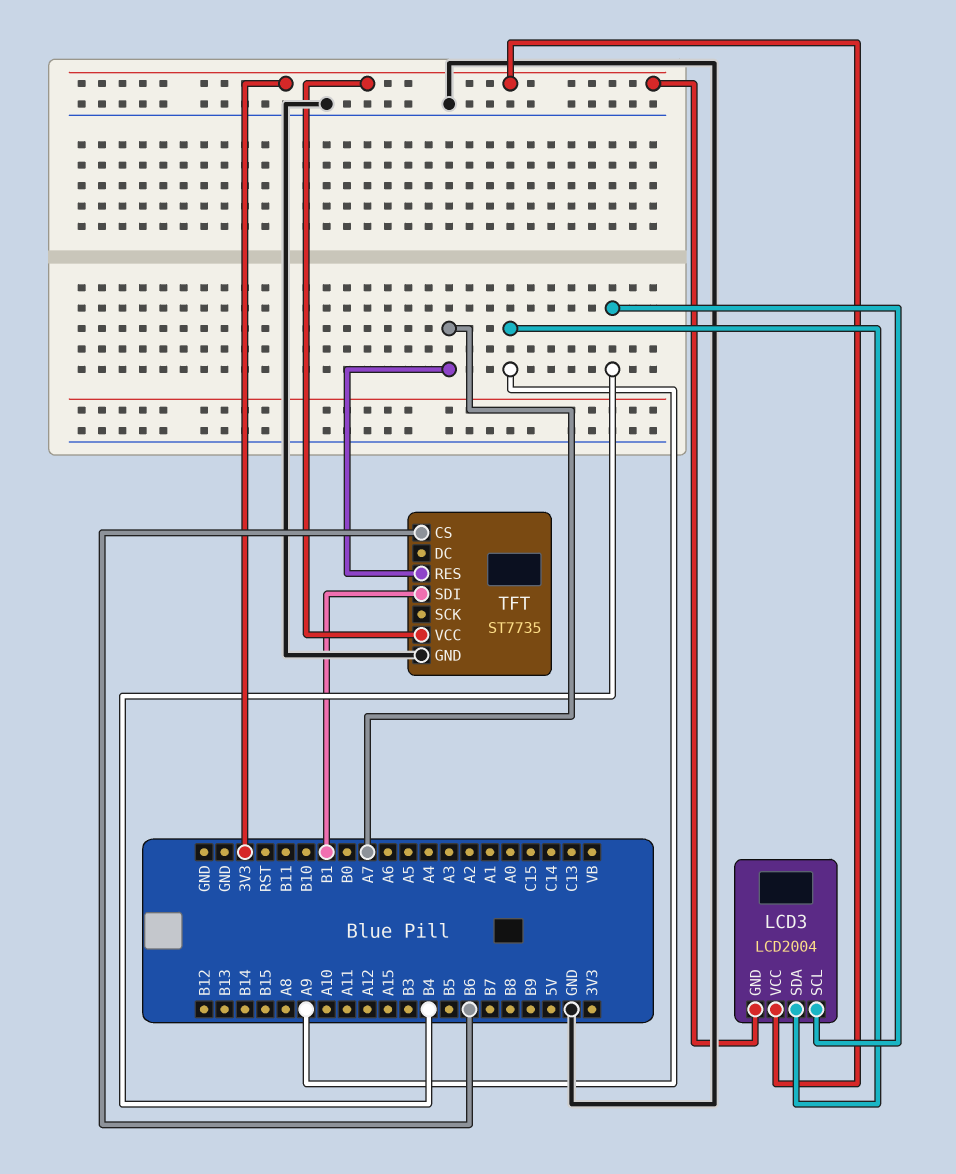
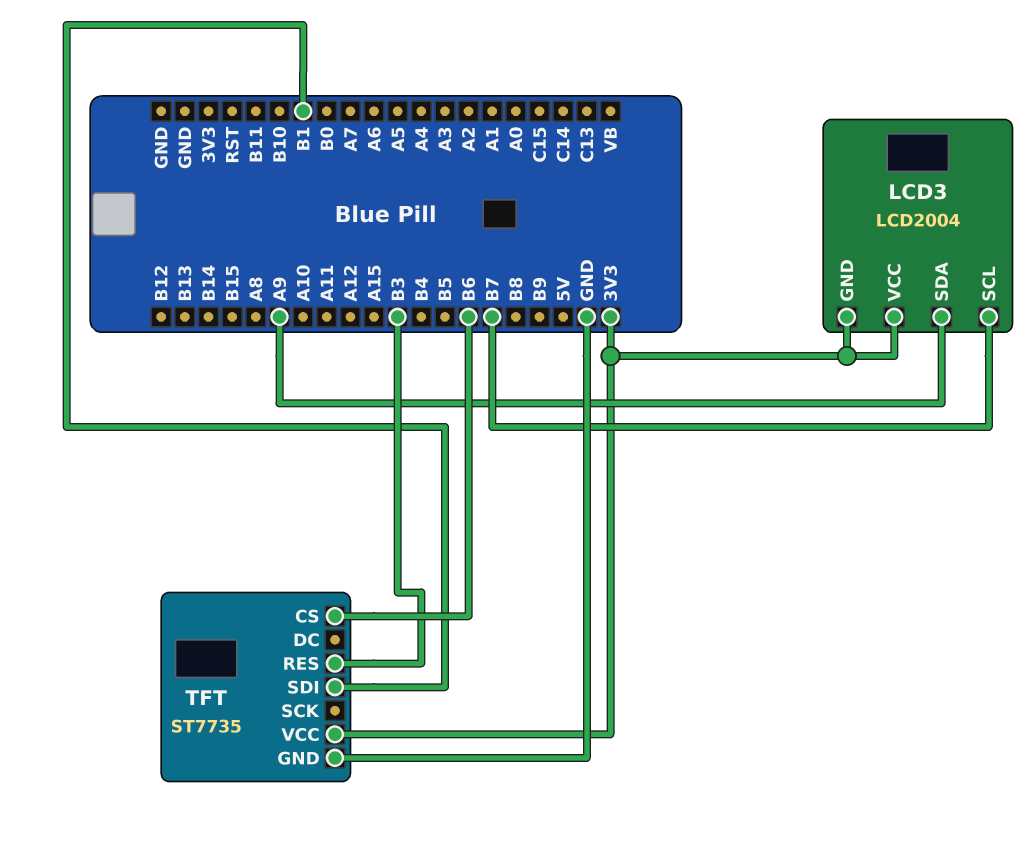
LCD3 pin SCL: B4 -> B7
TFT pin RES: A7 -> B3

